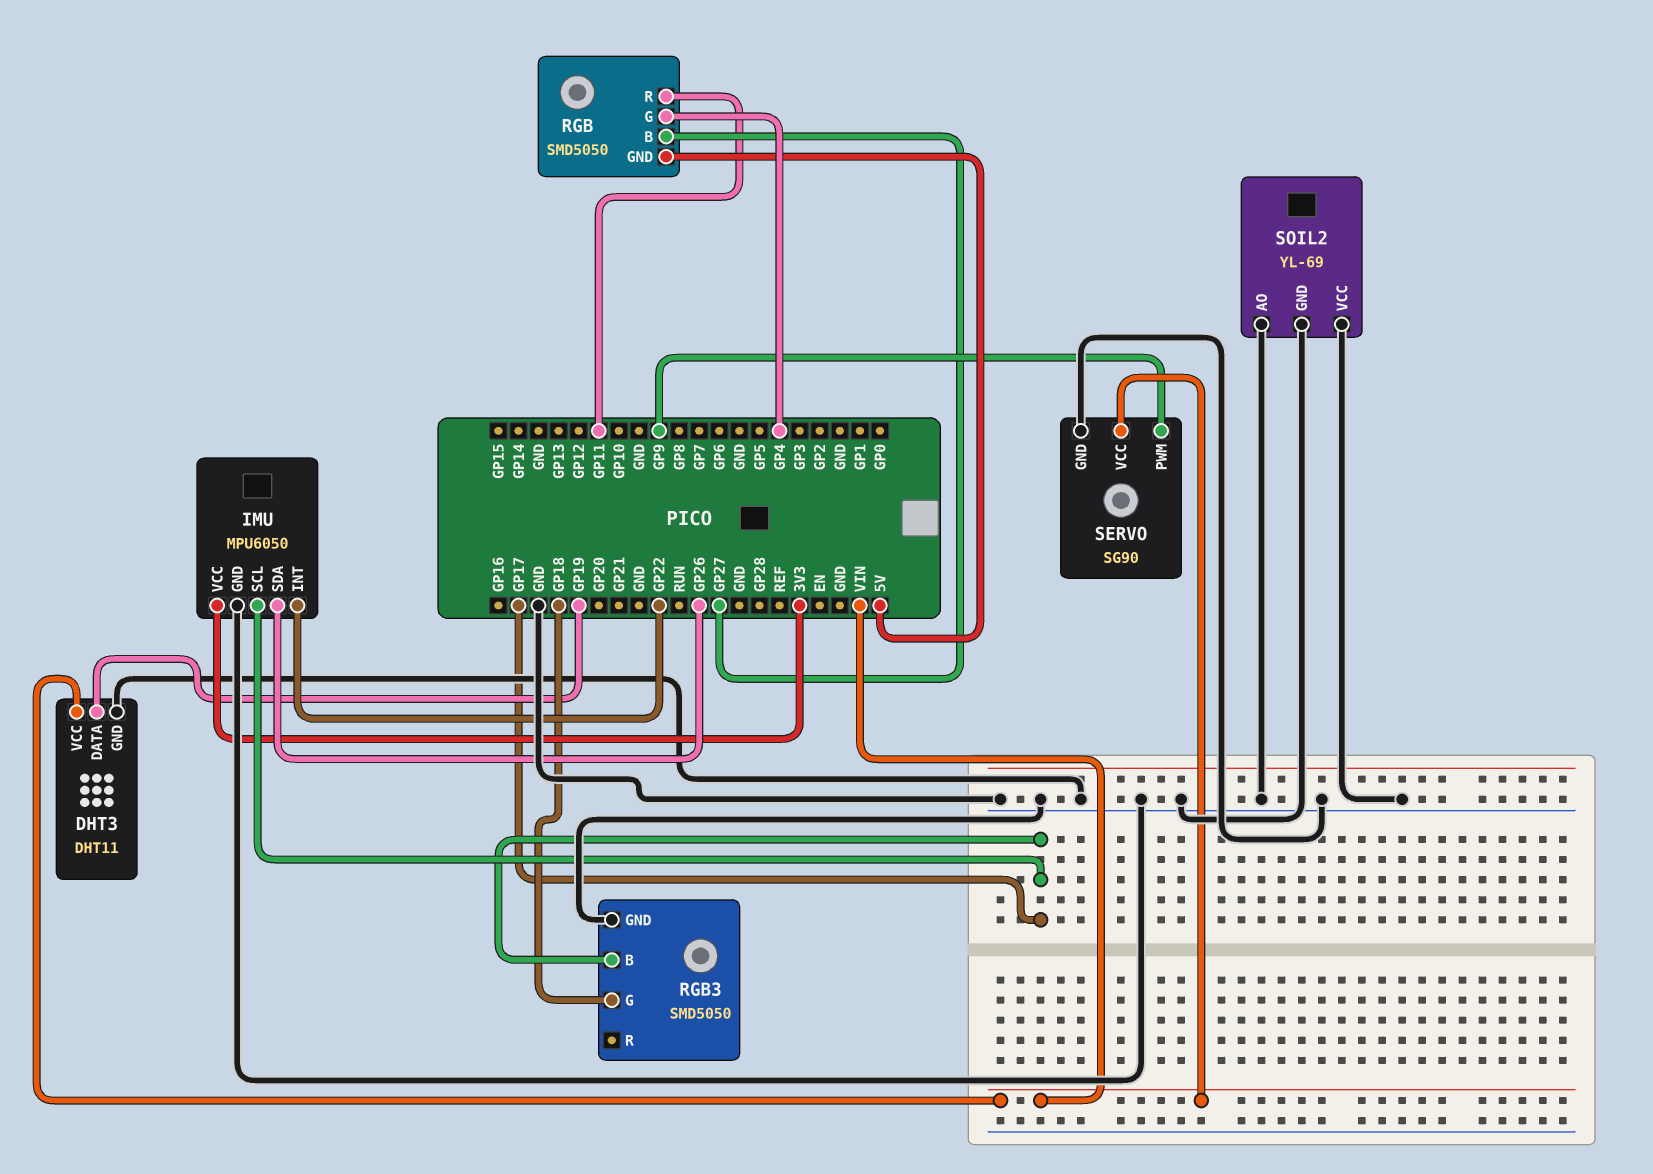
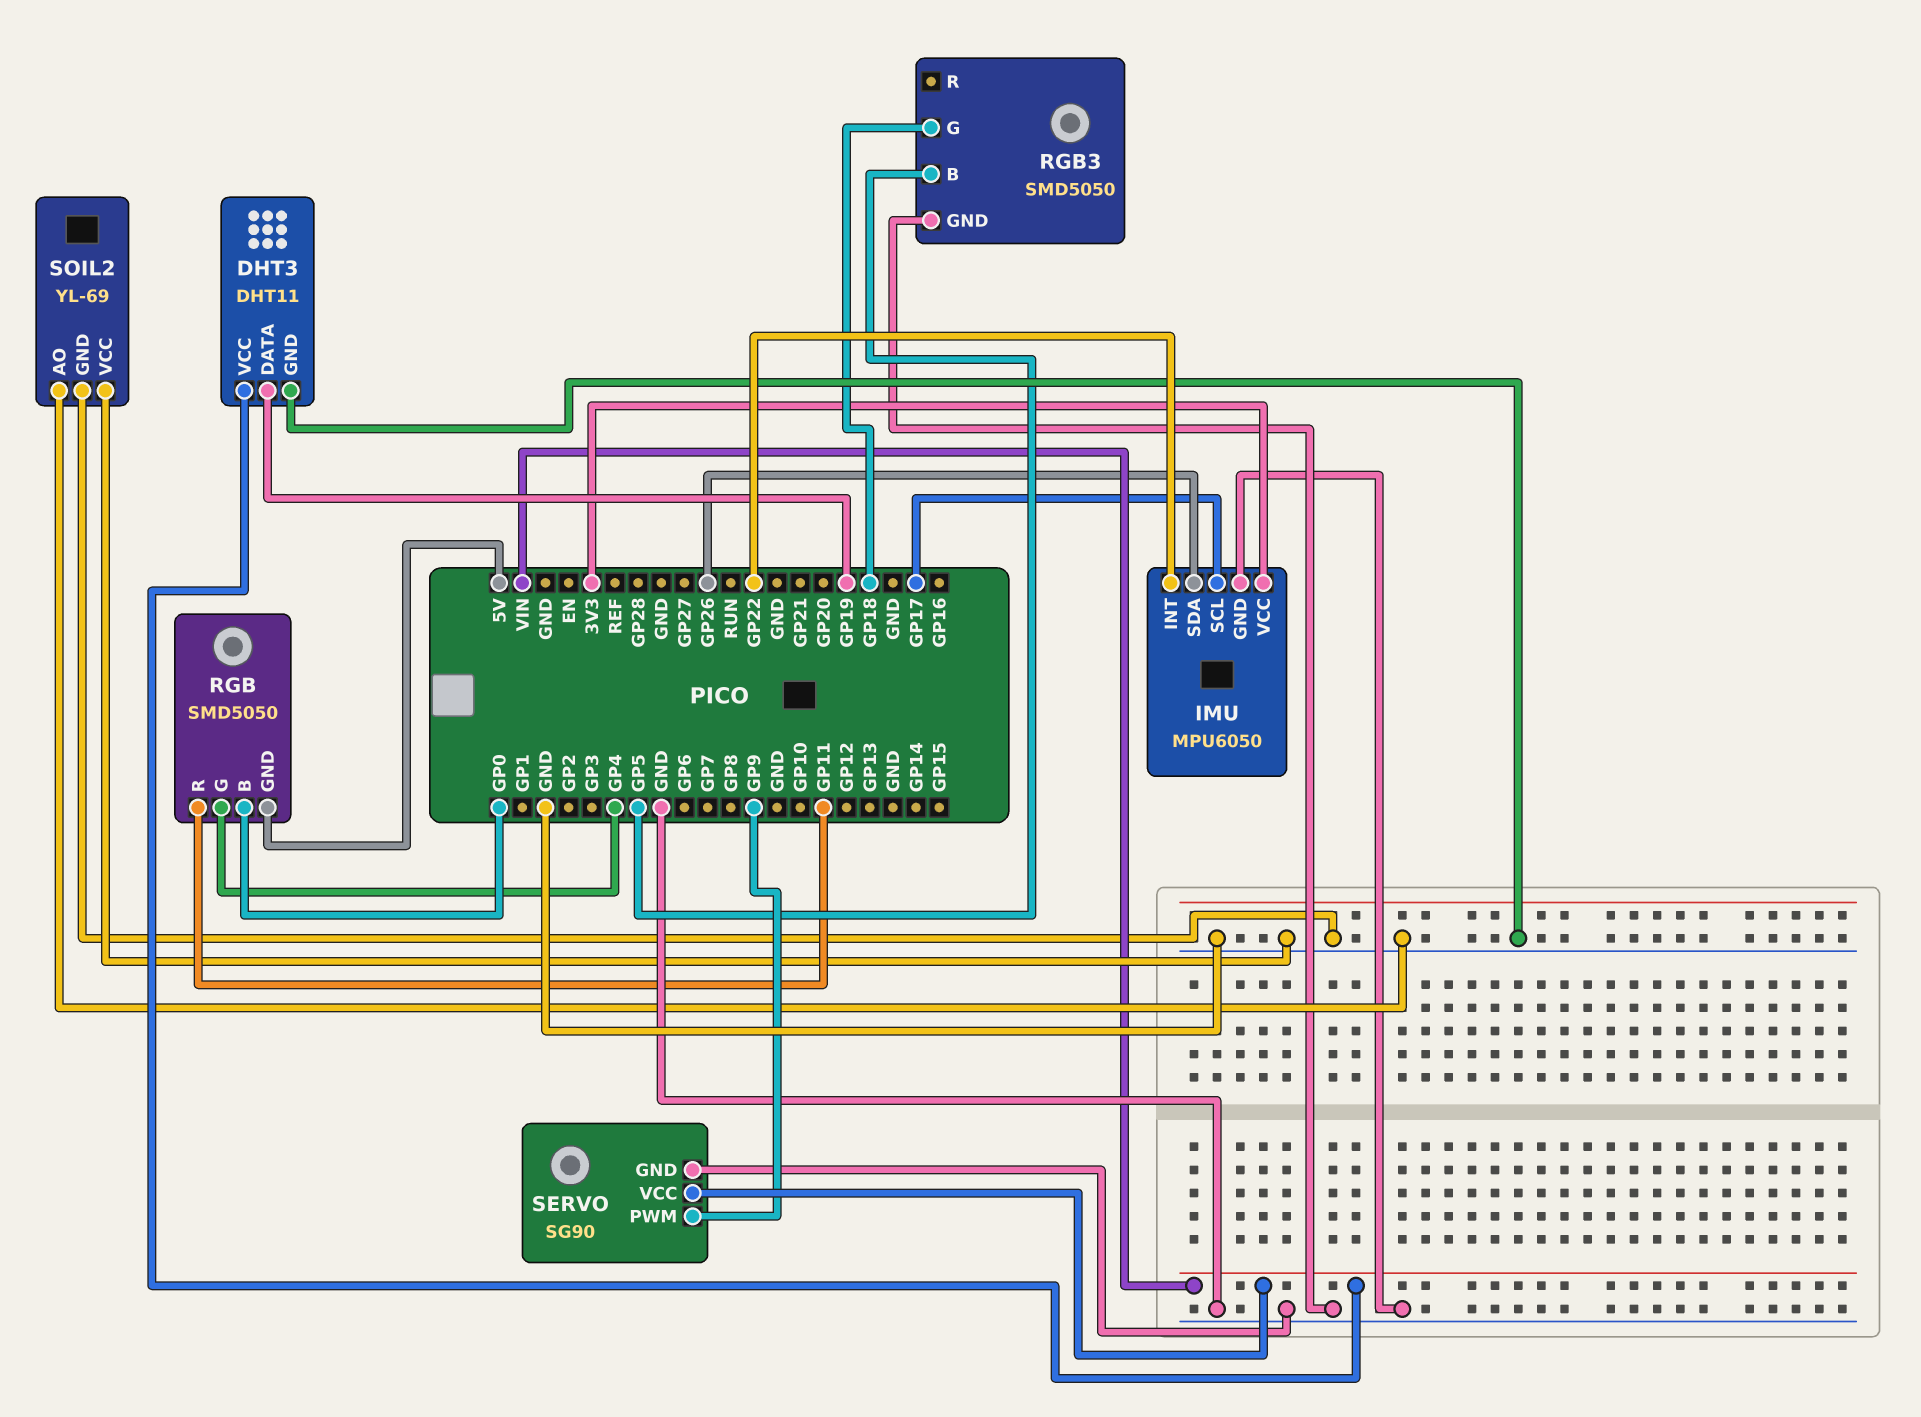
RGB pin B: GP27 -> GP0
RGB3 pin B: GP17 -> GP5

